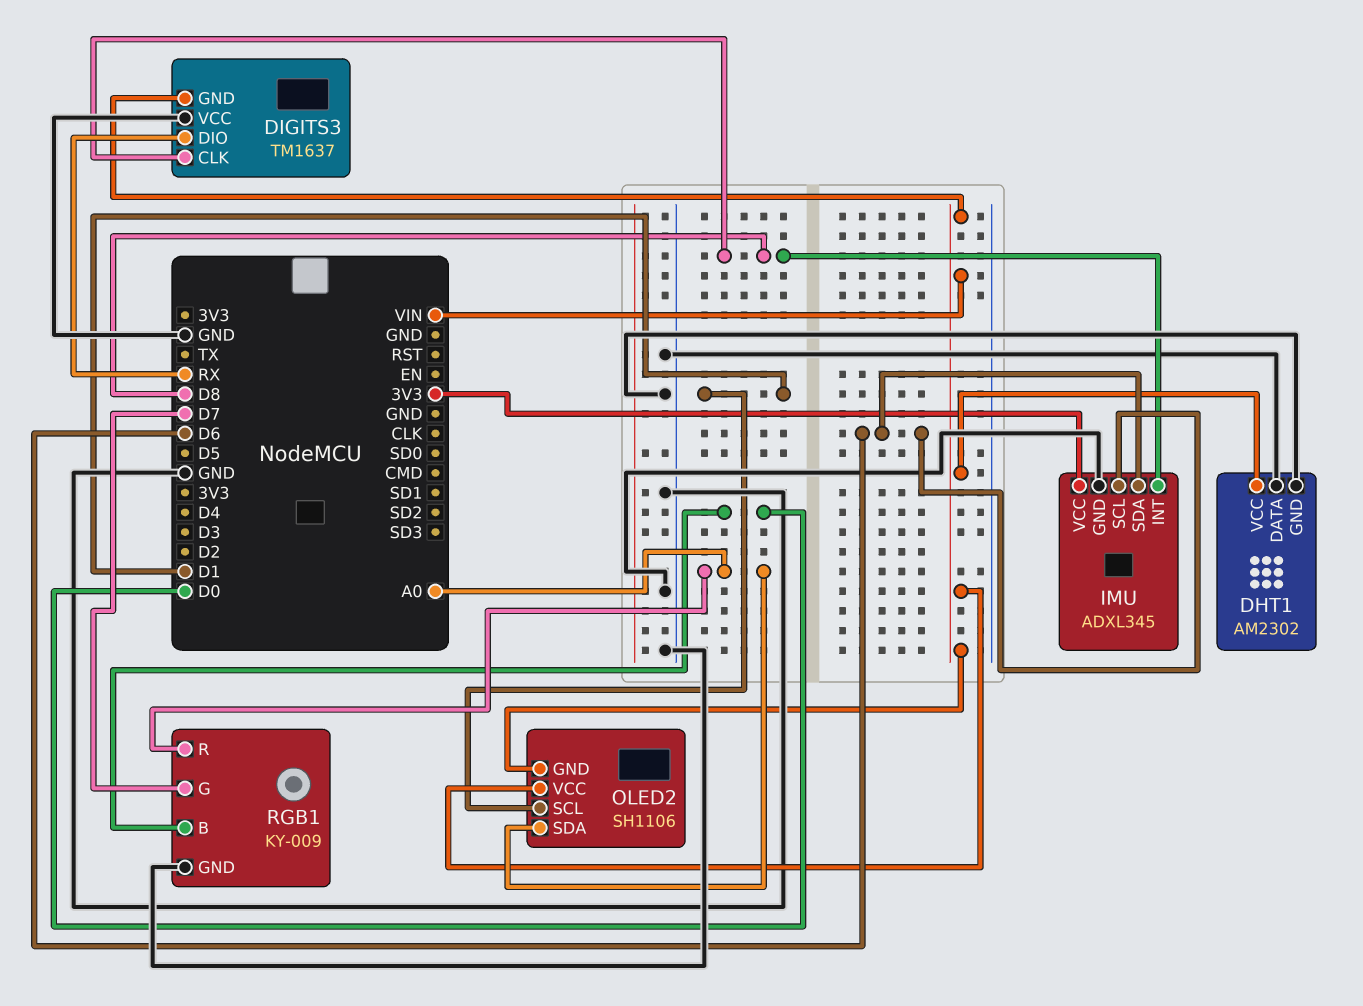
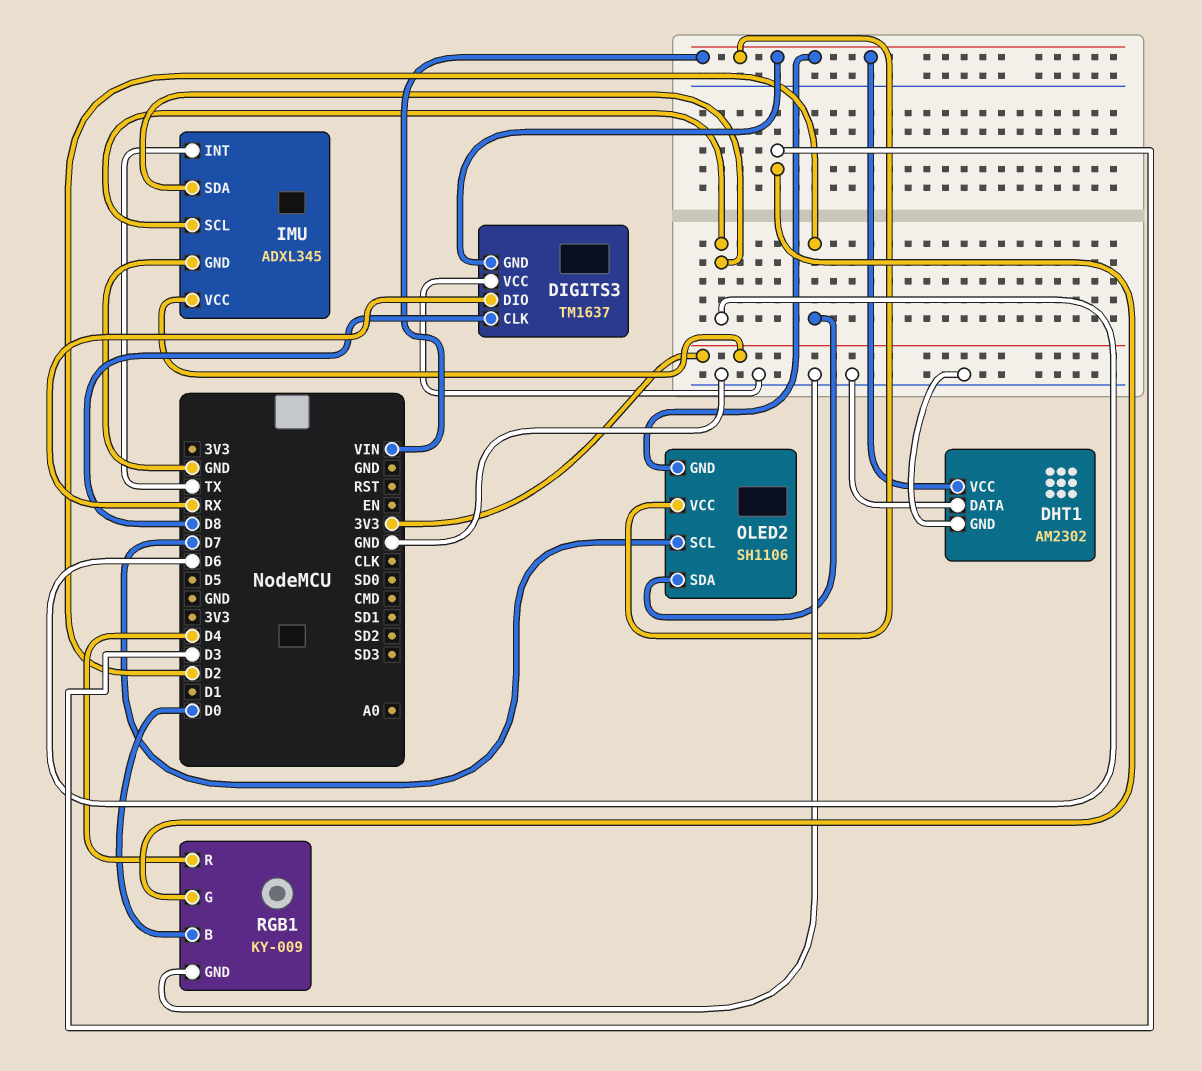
IMU pin INT: D8 -> TX
OLED2 pin SCL: D1 -> D7
OLED2 pin SDA: A0 -> D2
RGB1 pin G: D7 -> D3
RGB1 pin R: A0 -> D4

